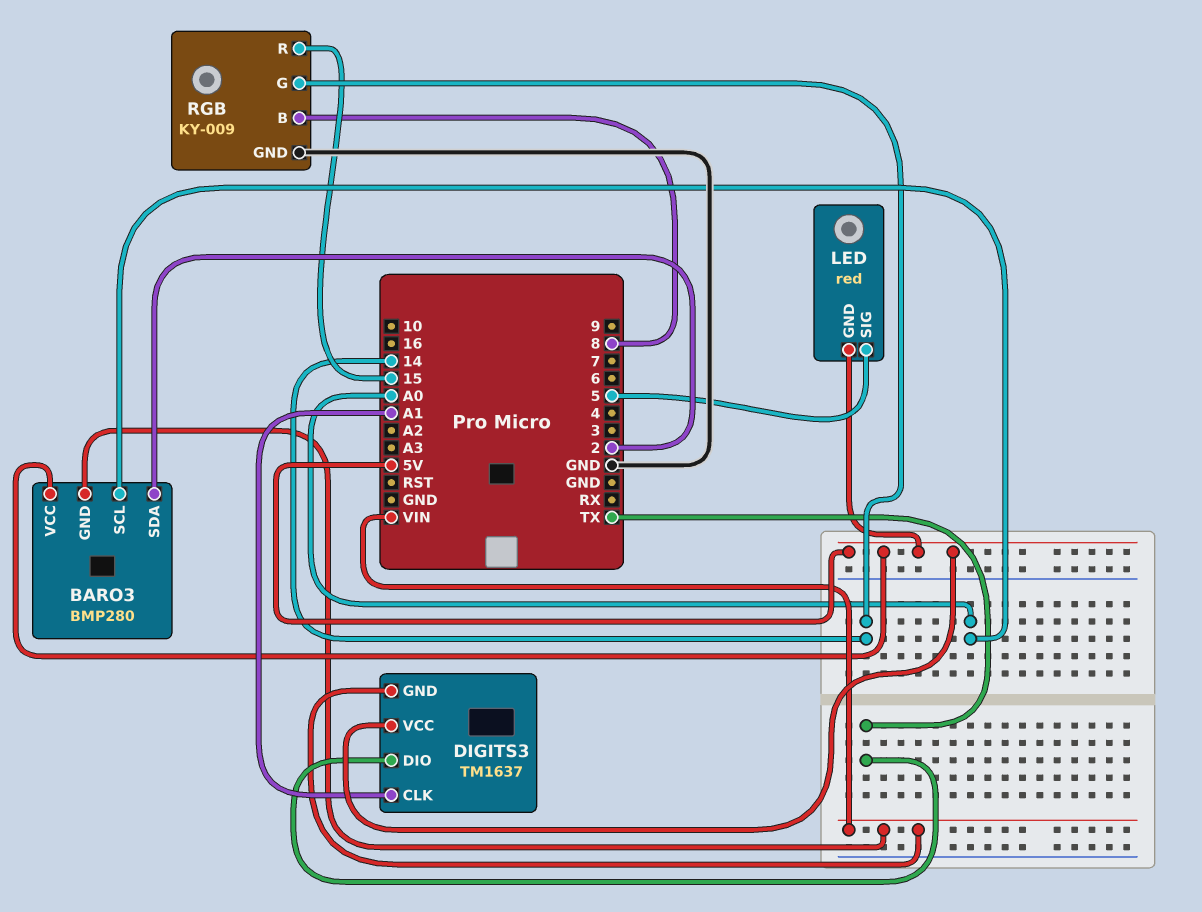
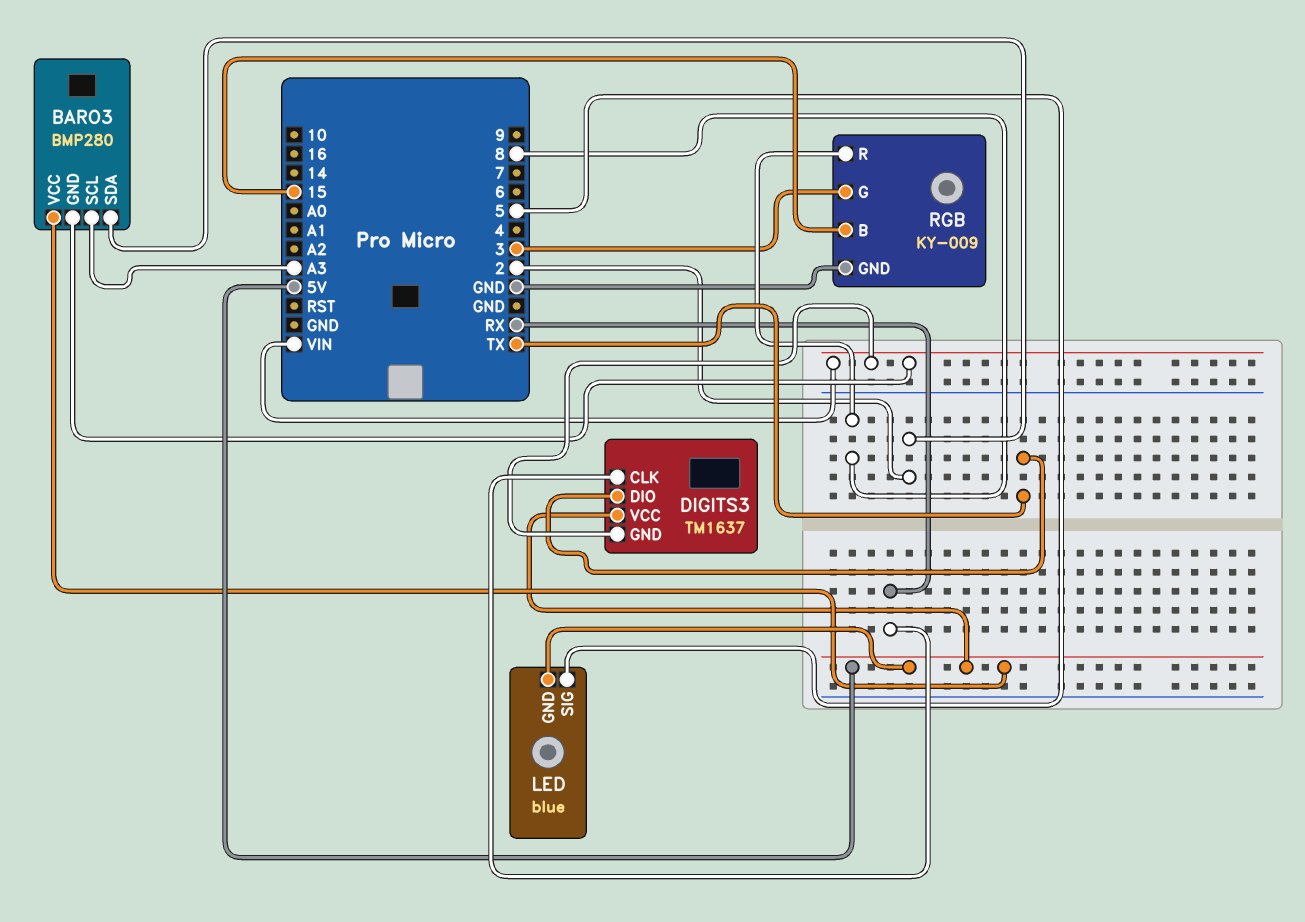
BARO3 pin SCL: A0 -> A3
DIGITS3 pin CLK: A1 -> RX
LED: red -> blue
RGB pin B: 8 -> 15
RGB pin G: 14 -> 3
RGB pin R: 15 -> 8

